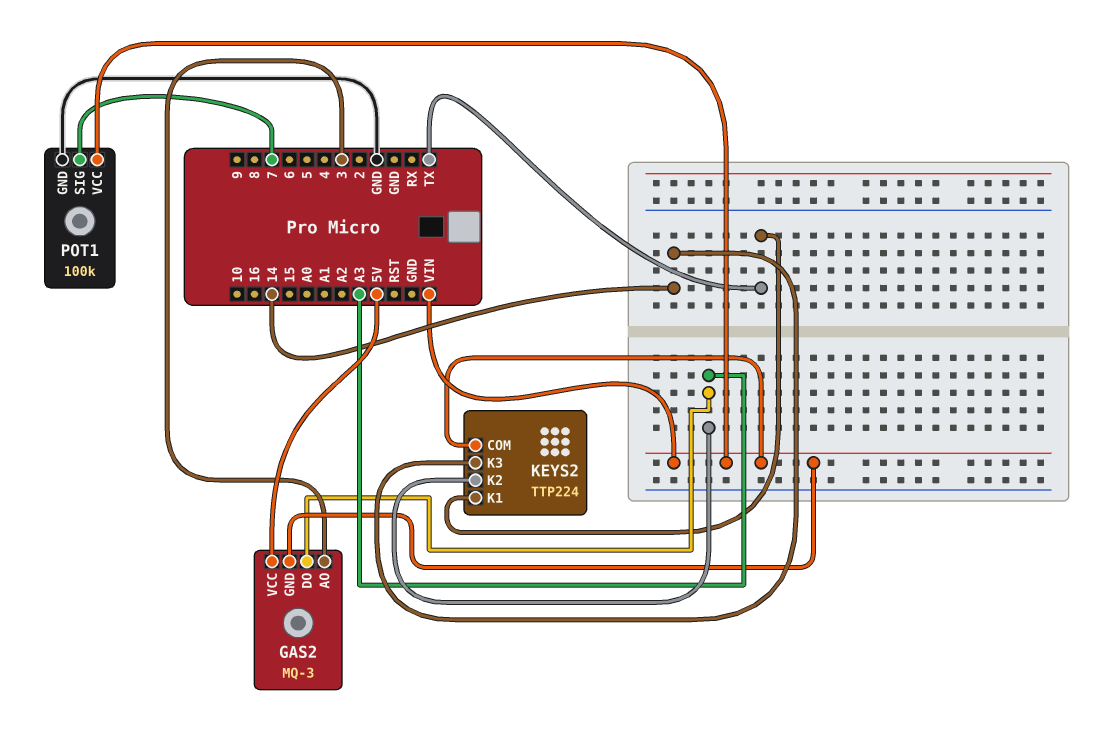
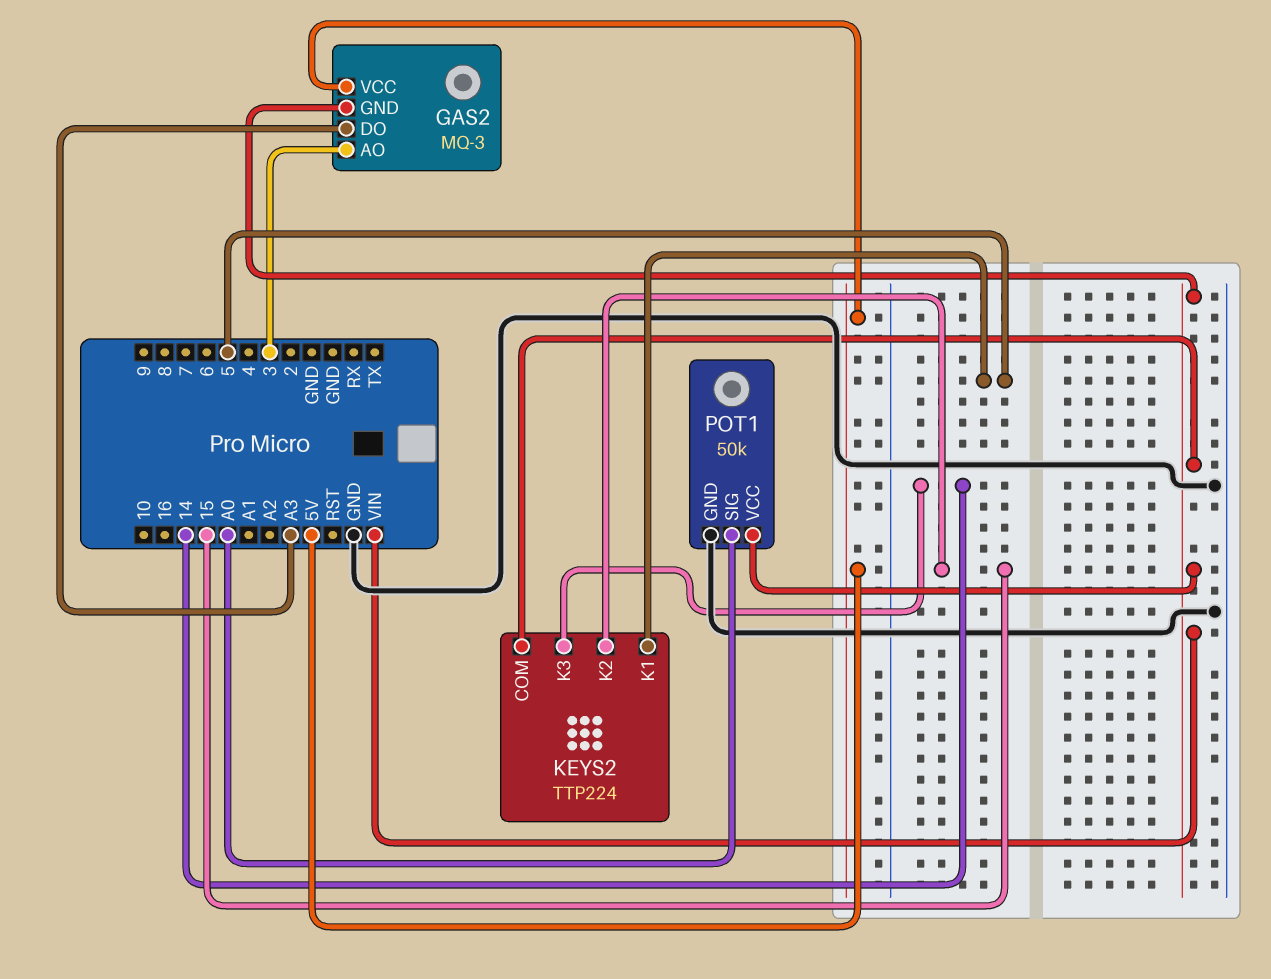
KEYS2 pin K1: TX -> 5
KEYS2 pin K2: A3 -> 15
POT1: 100k -> 50k
POT1 pin SIG: 7 -> A0

